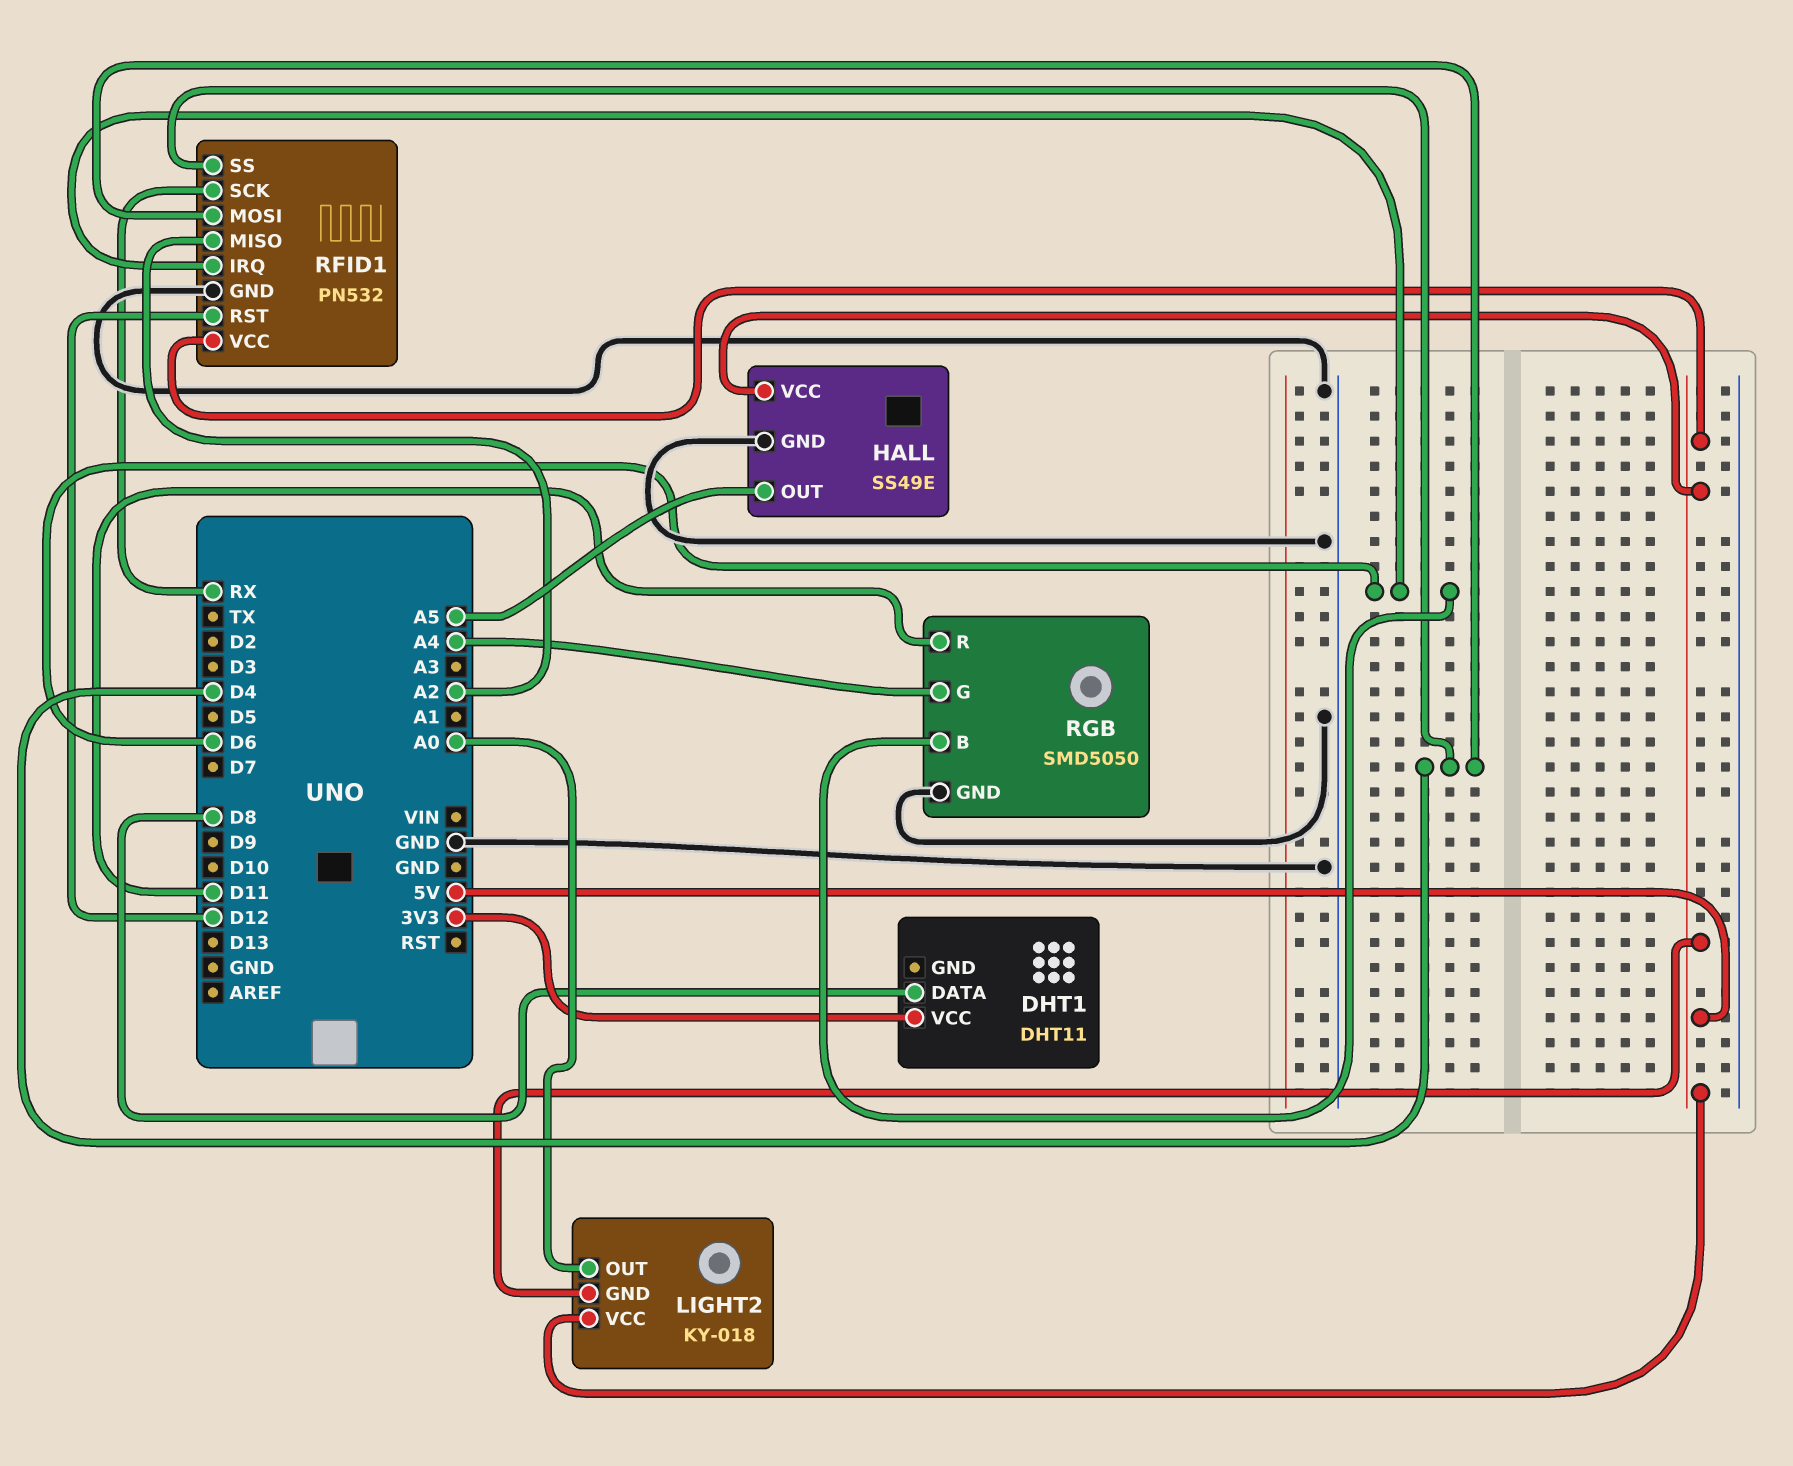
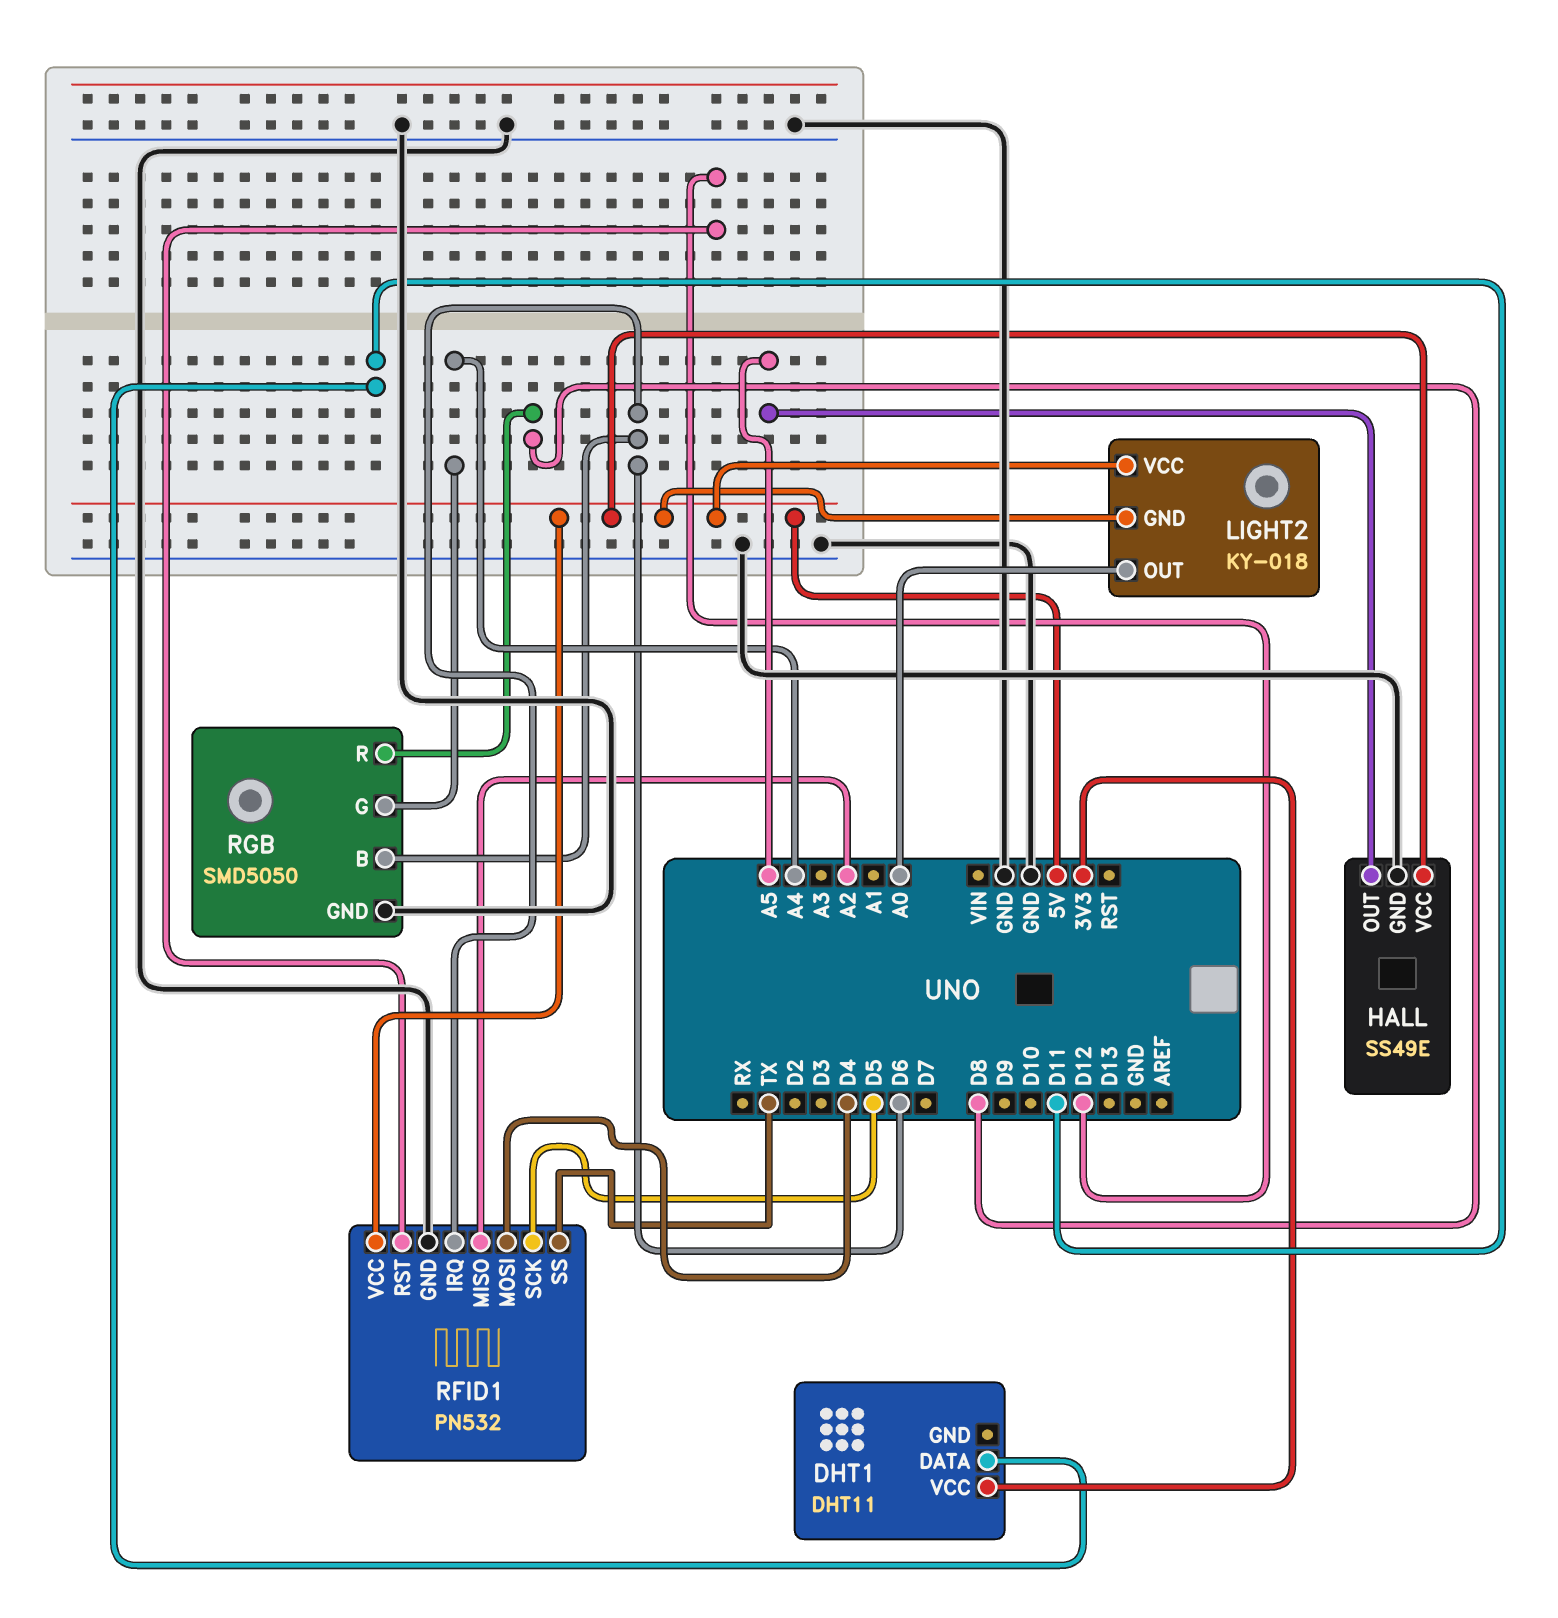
DHT1 pin DATA: D8 -> D11
RFID1 pin SCK: RX -> D5
RFID1 pin SS: D4 -> TX
RGB pin R: D11 -> D8

